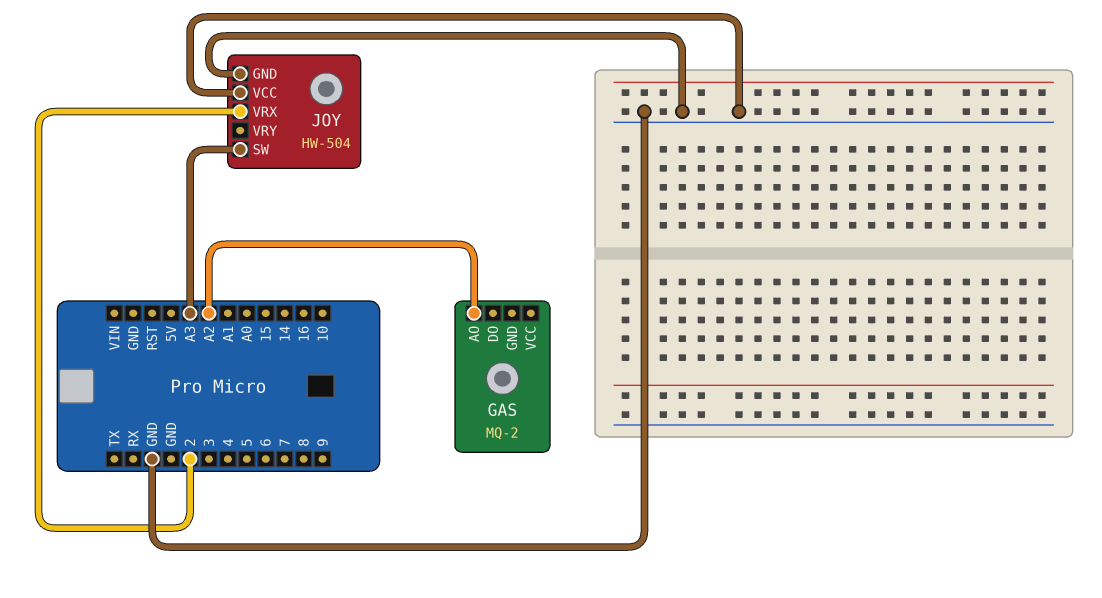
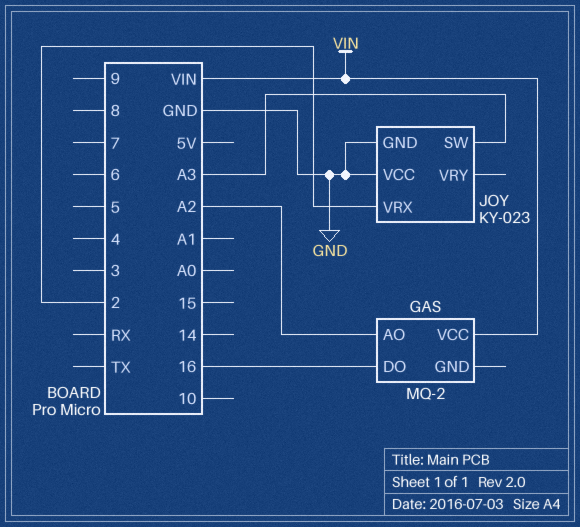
GAS pin DO: none -> 16
GAS pin VCC: none -> VIN
JOY: HW-504 -> KY-023

